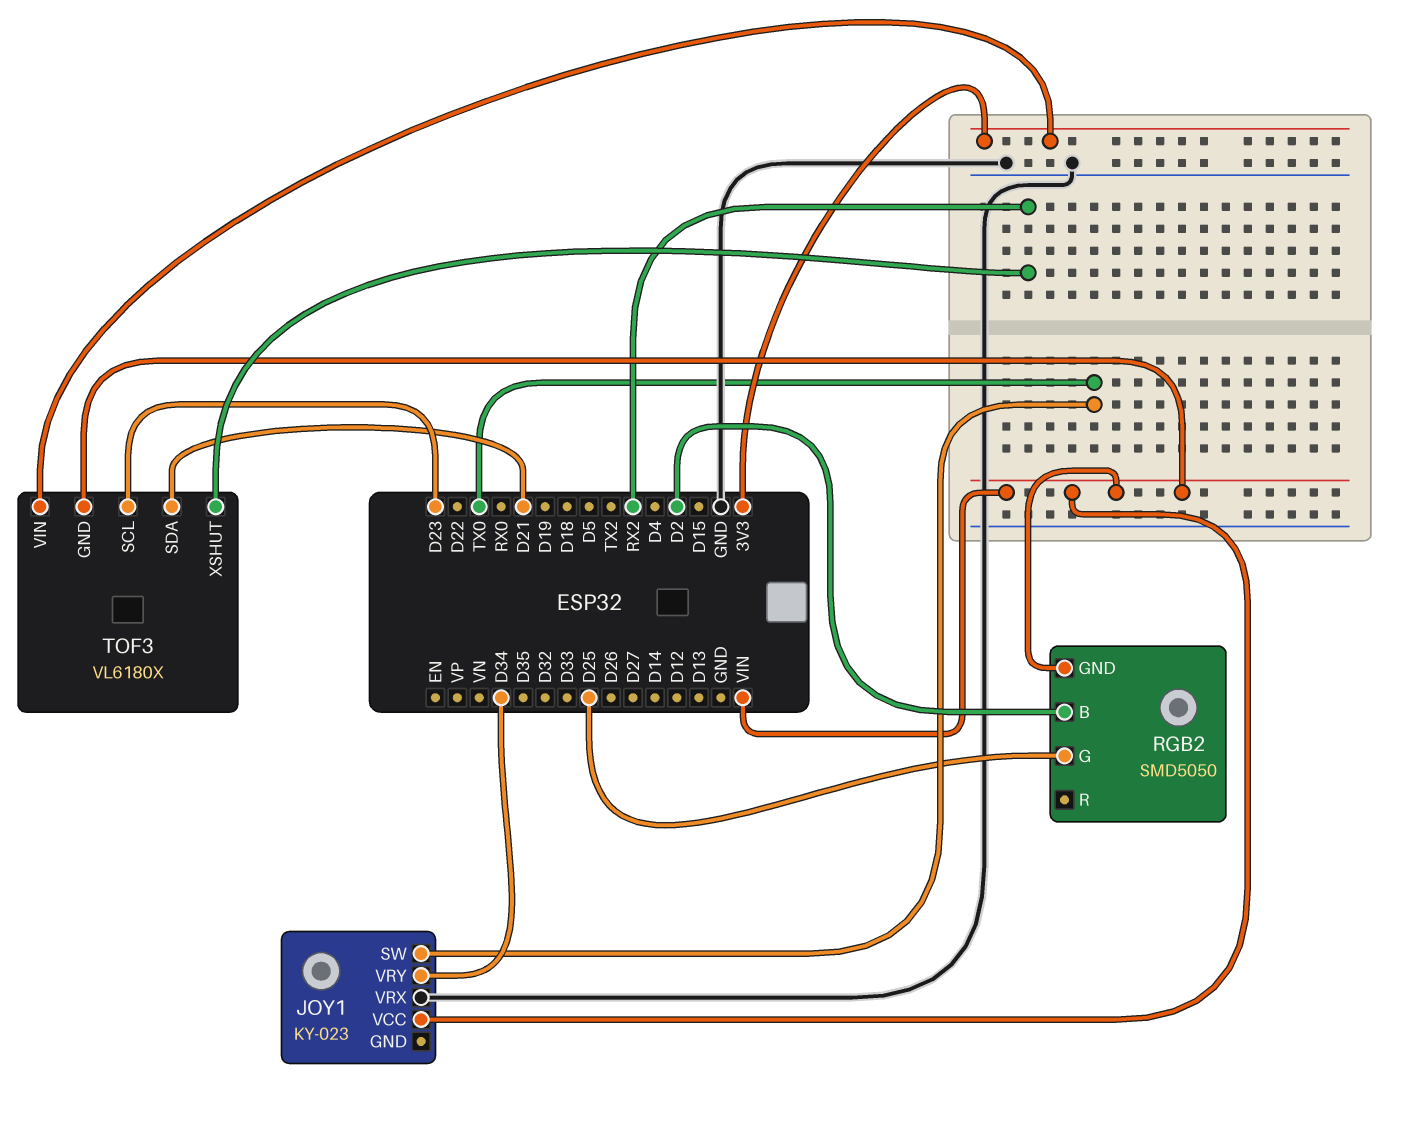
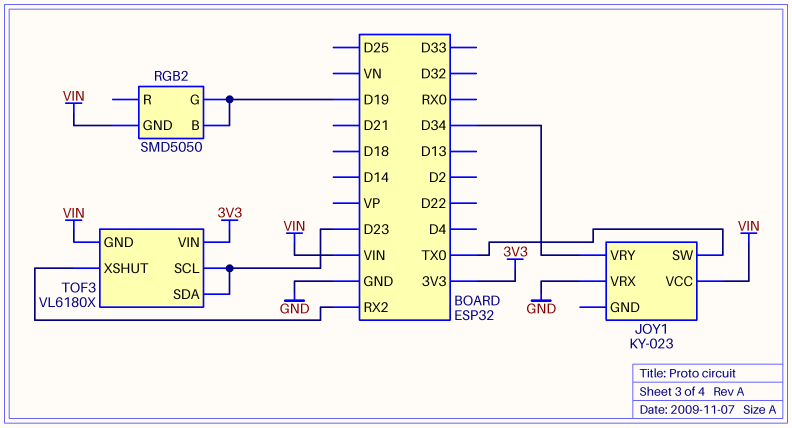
RGB2 pin B: D2 -> D19
RGB2 pin G: D25 -> D19
TOF3 pin SDA: D21 -> D23

